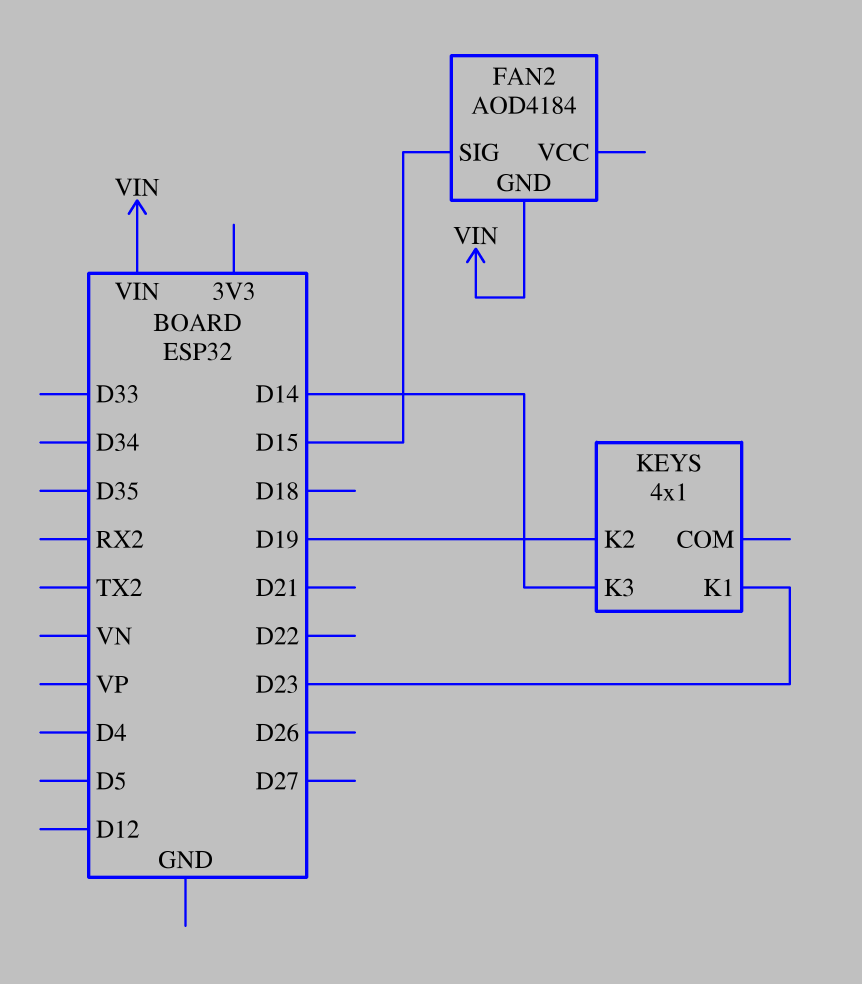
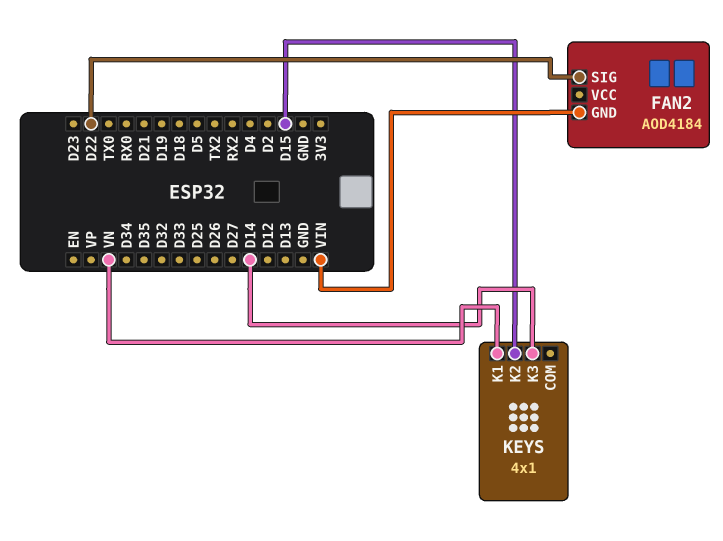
FAN2 pin SIG: D15 -> D22
KEYS pin K1: D23 -> VN
KEYS pin K2: D19 -> D15

